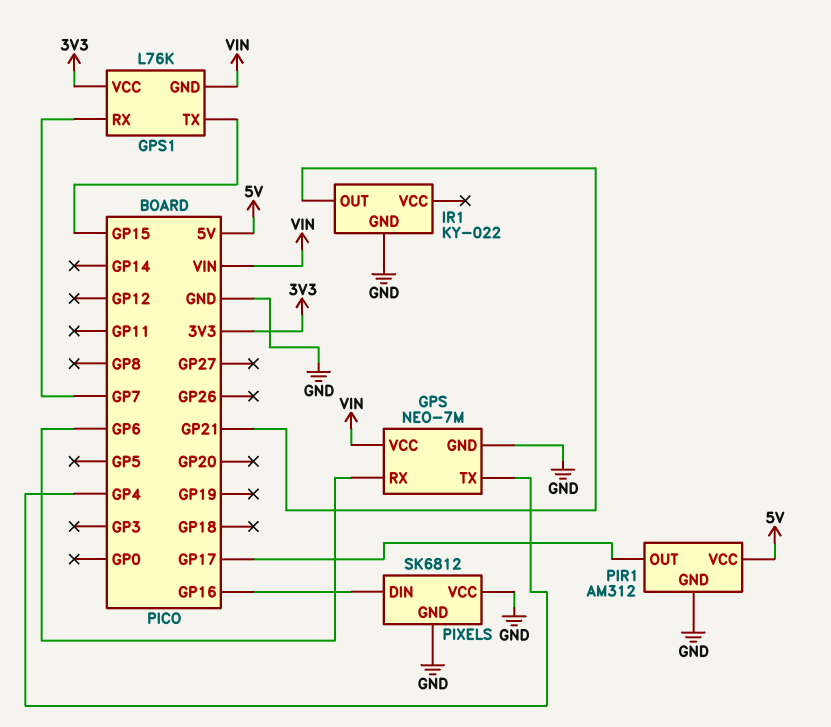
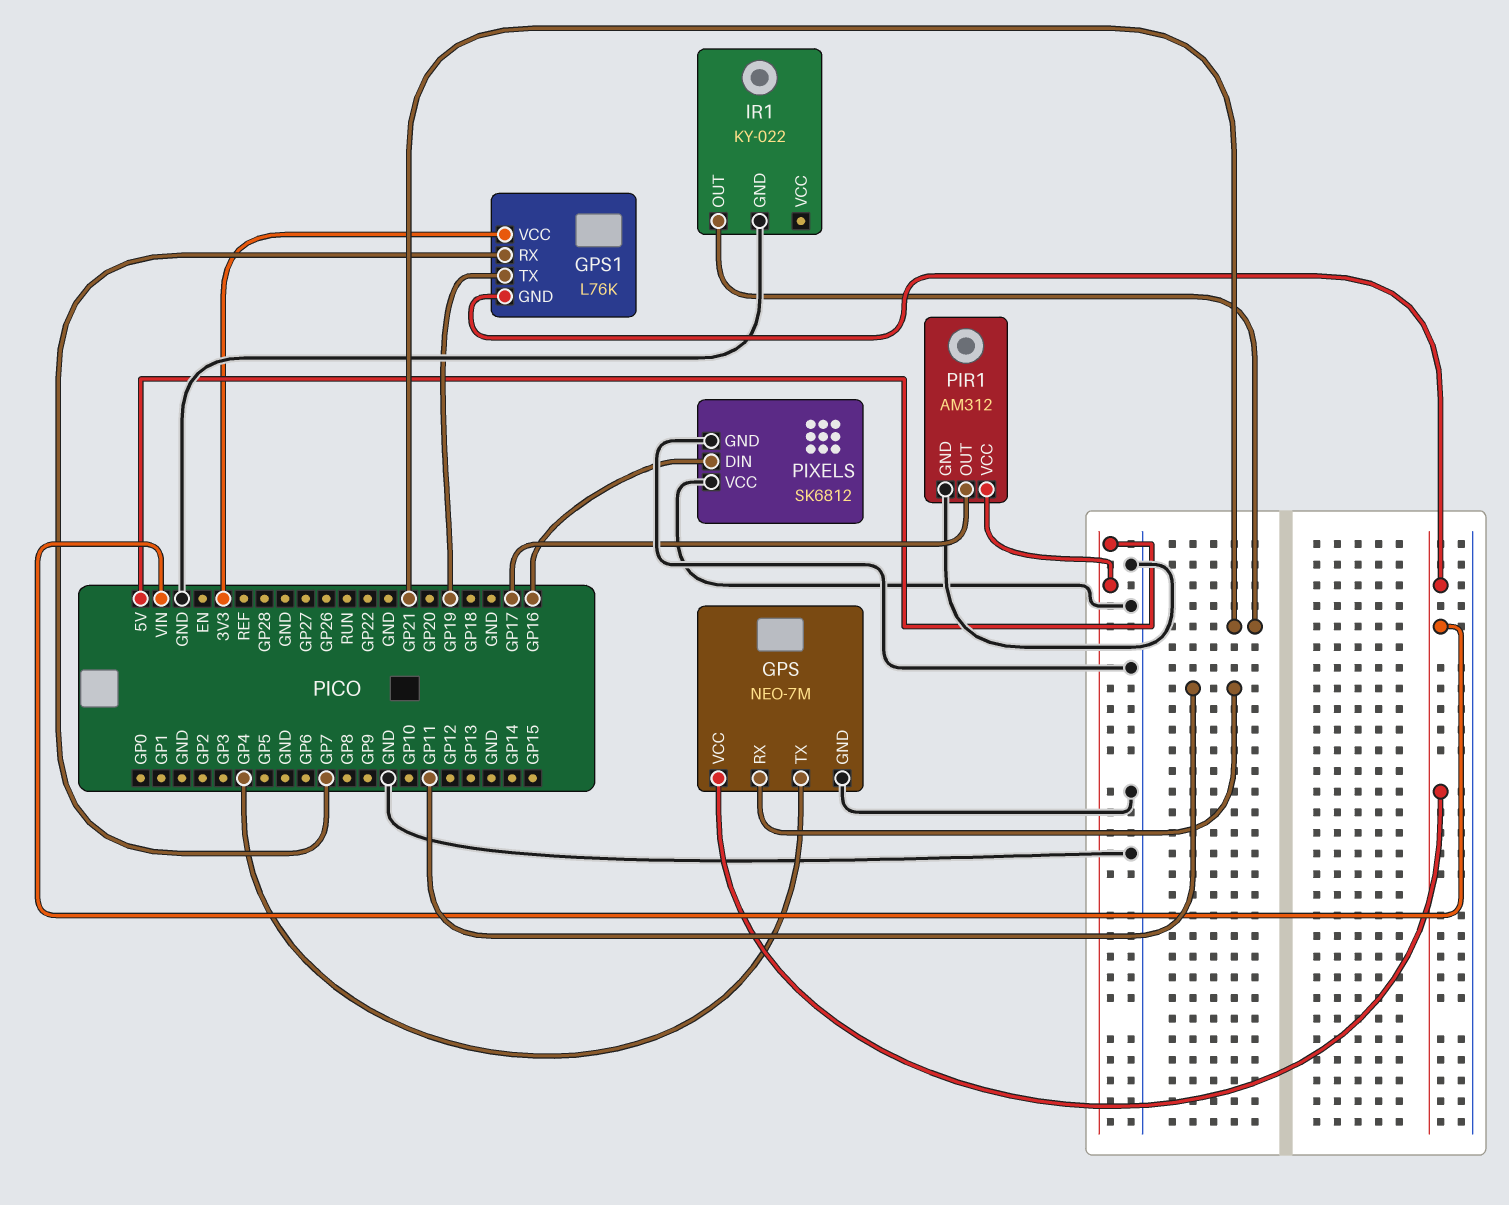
GPS pin RX: GP6 -> GP11
GPS1 pin TX: GP15 -> GP19

